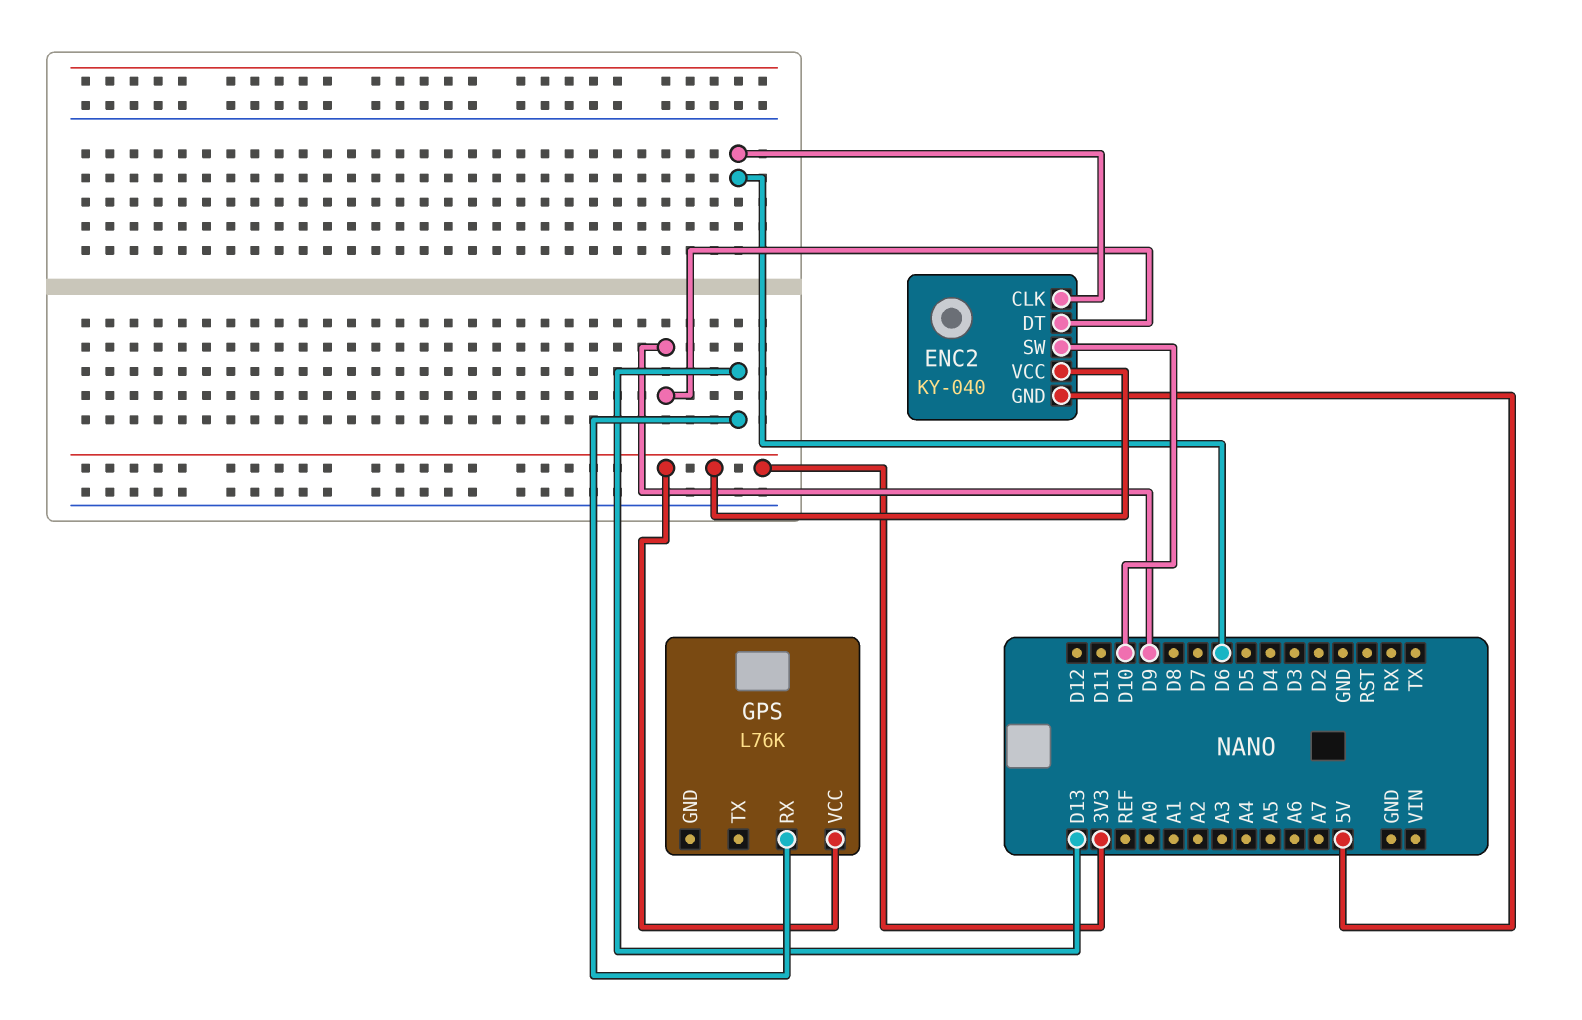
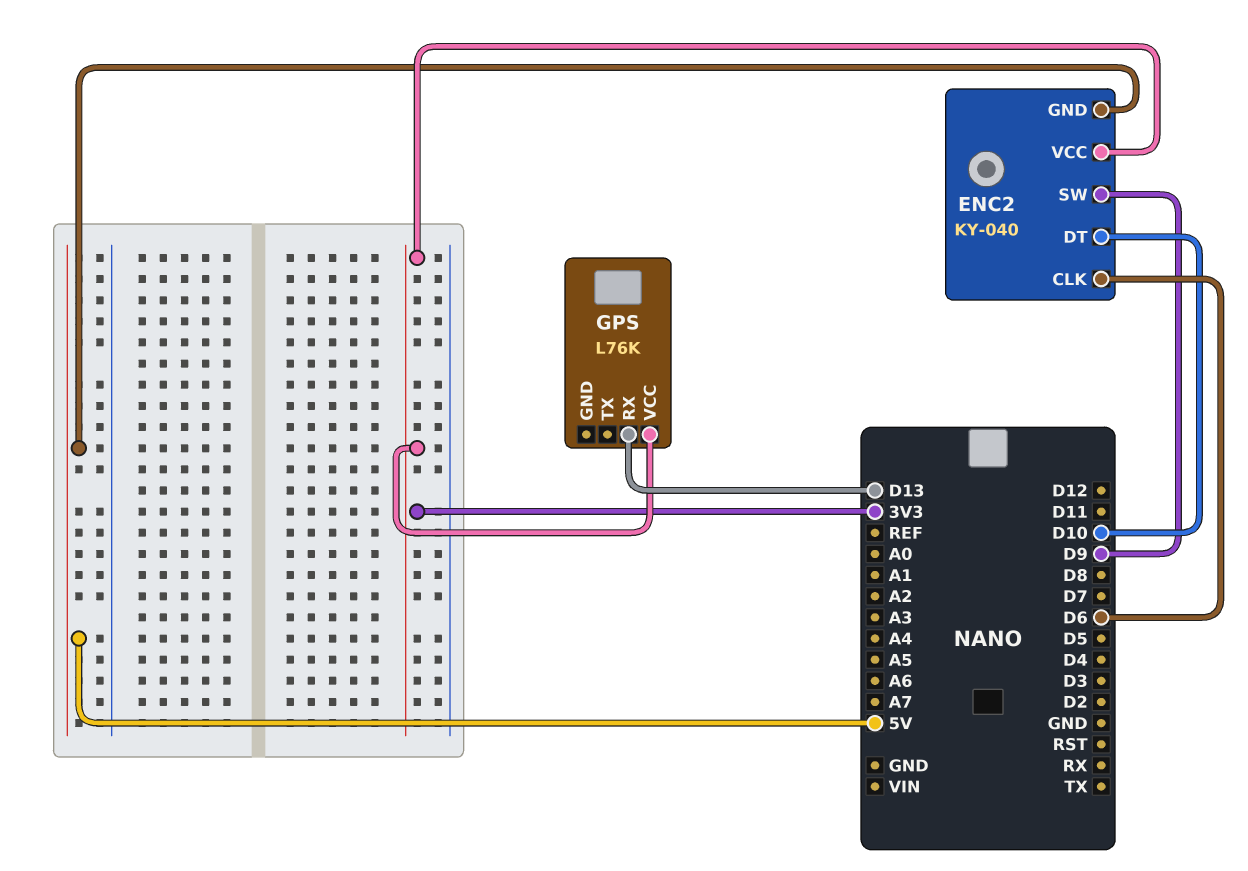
ENC2 pin DT: D9 -> D10
ENC2 pin SW: D10 -> D9

